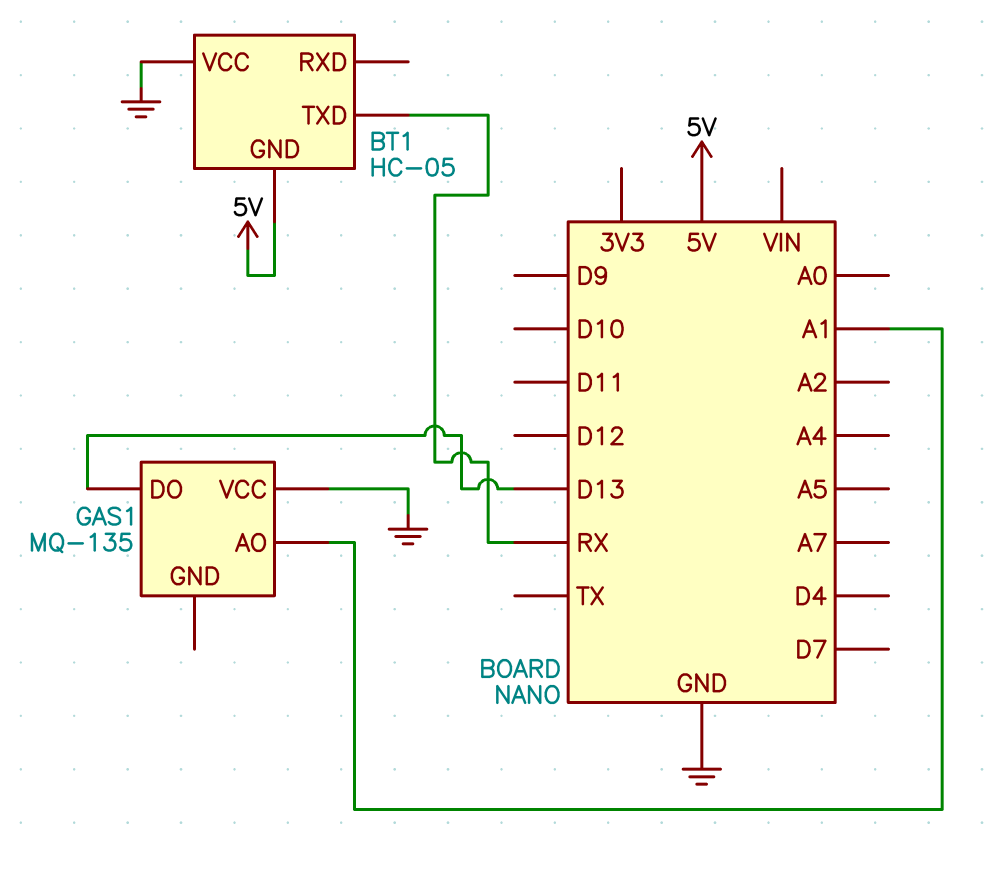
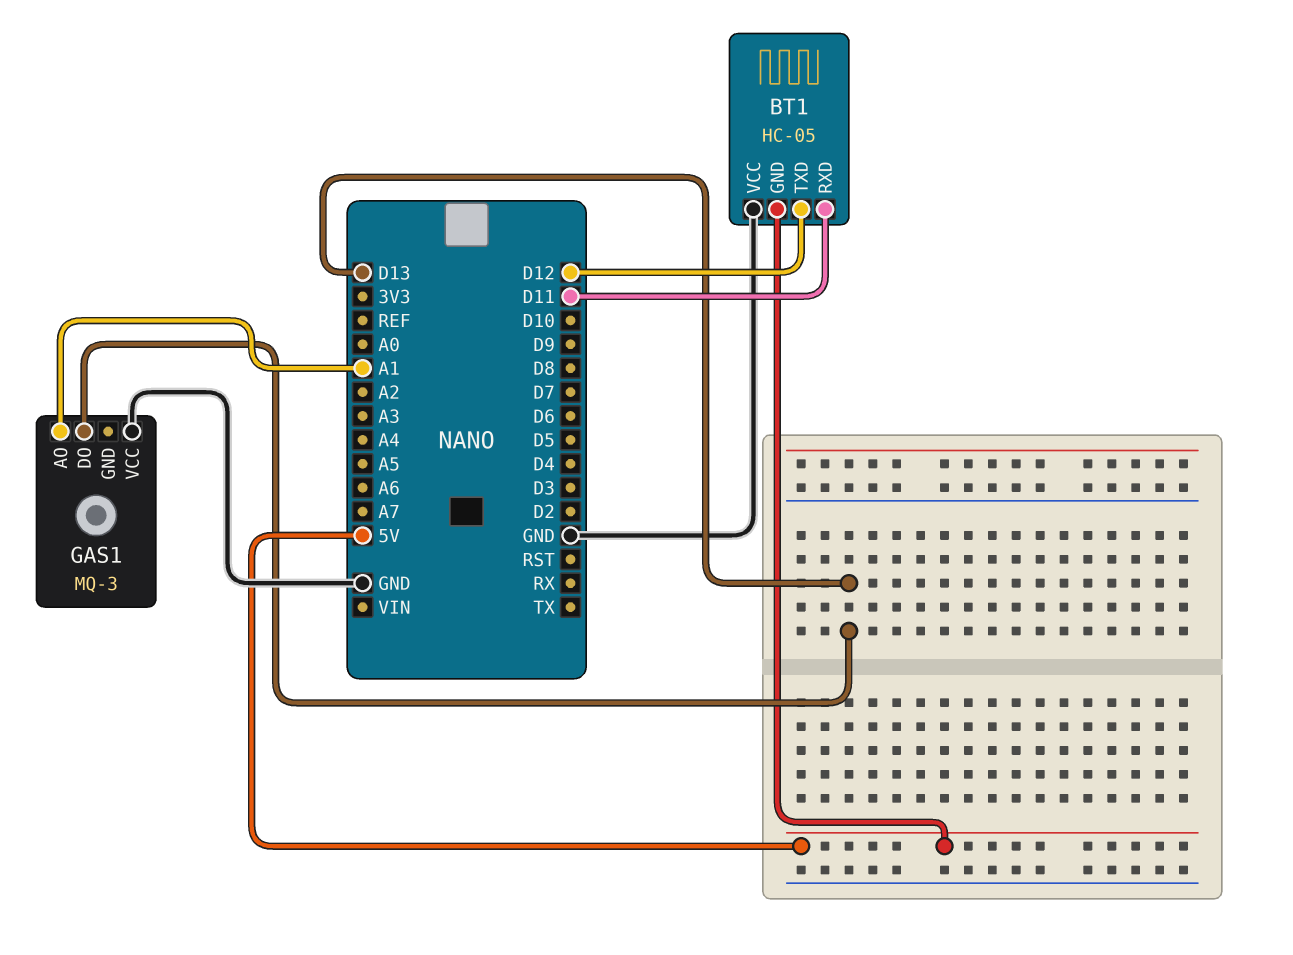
BT1 pin RXD: none -> D11
BT1 pin TXD: RX -> D12
GAS1: MQ-135 -> MQ-3

